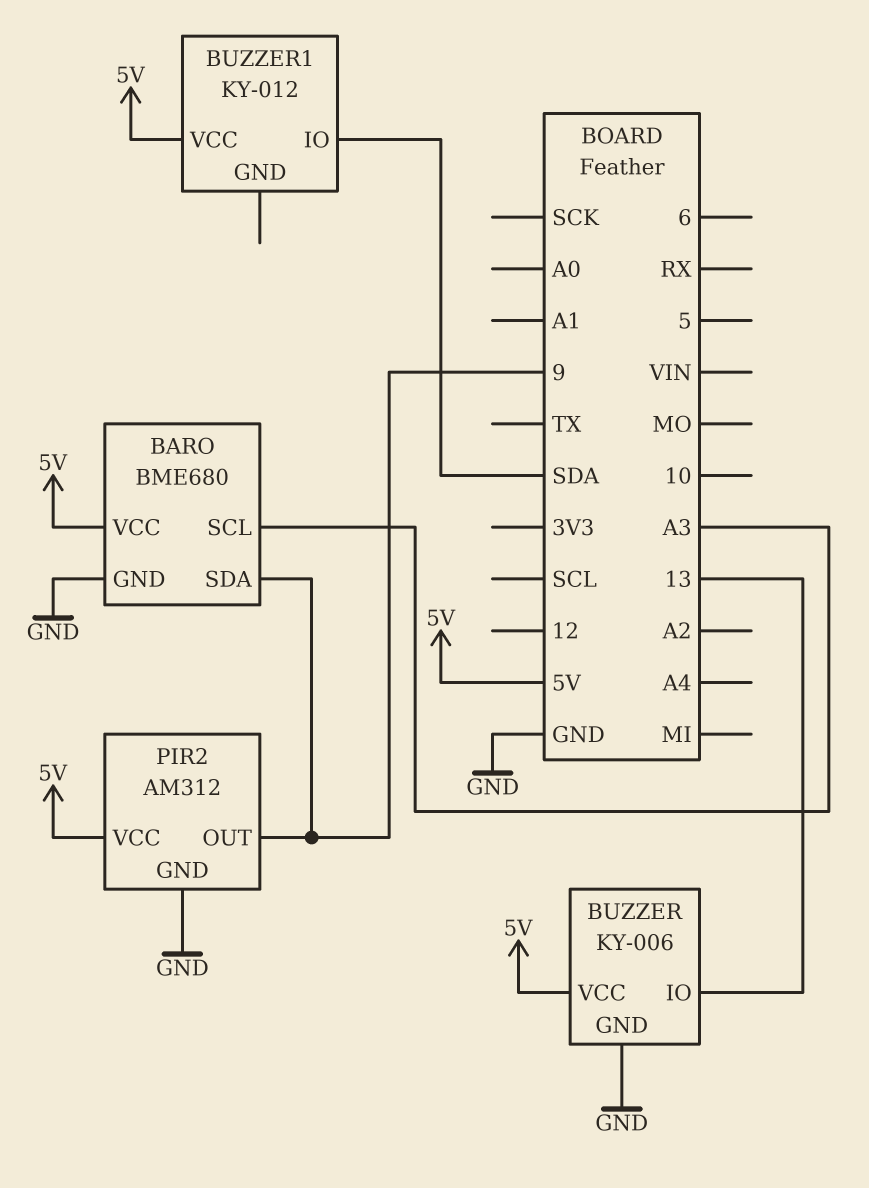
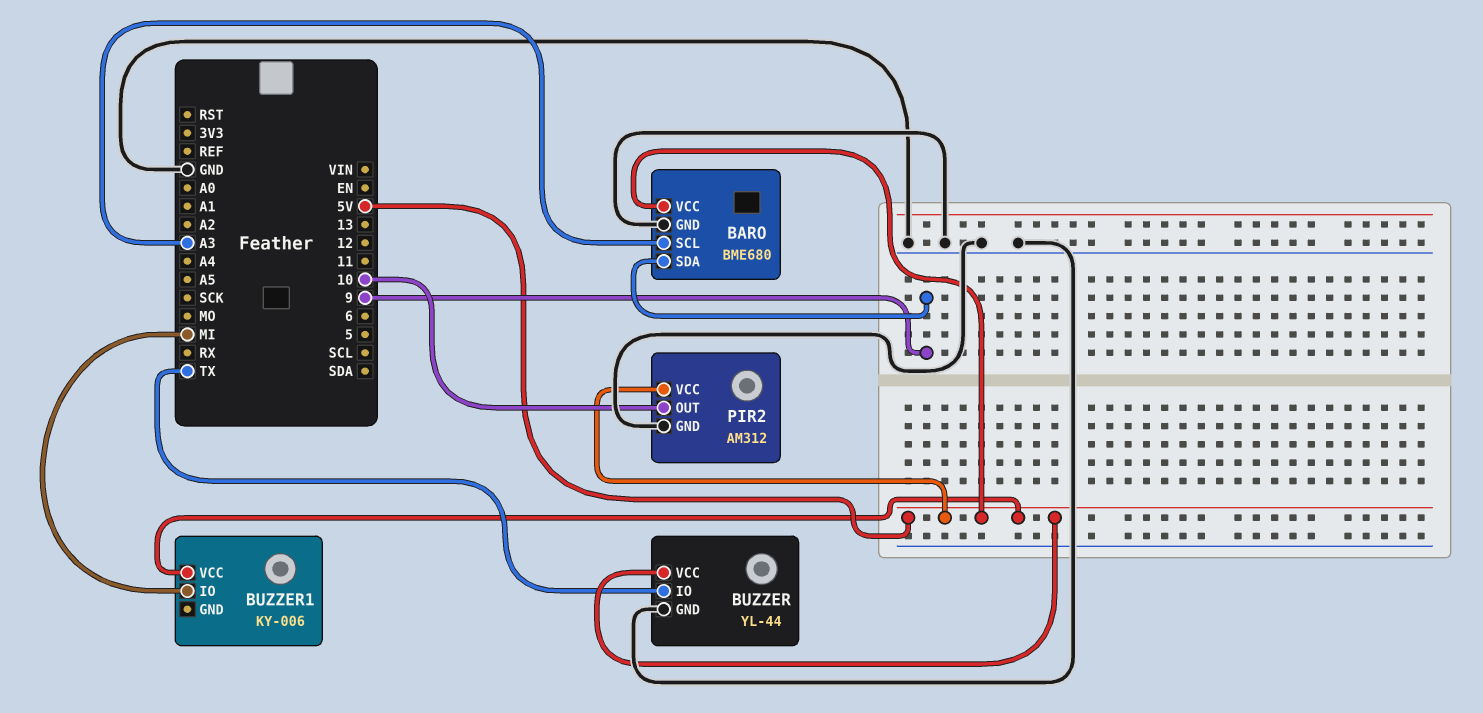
BUZZER: KY-006 -> YL-44
BUZZER pin IO: 13 -> TX
BUZZER1: KY-012 -> KY-006
BUZZER1 pin IO: SDA -> MI
PIR2 pin OUT: 9 -> 10

